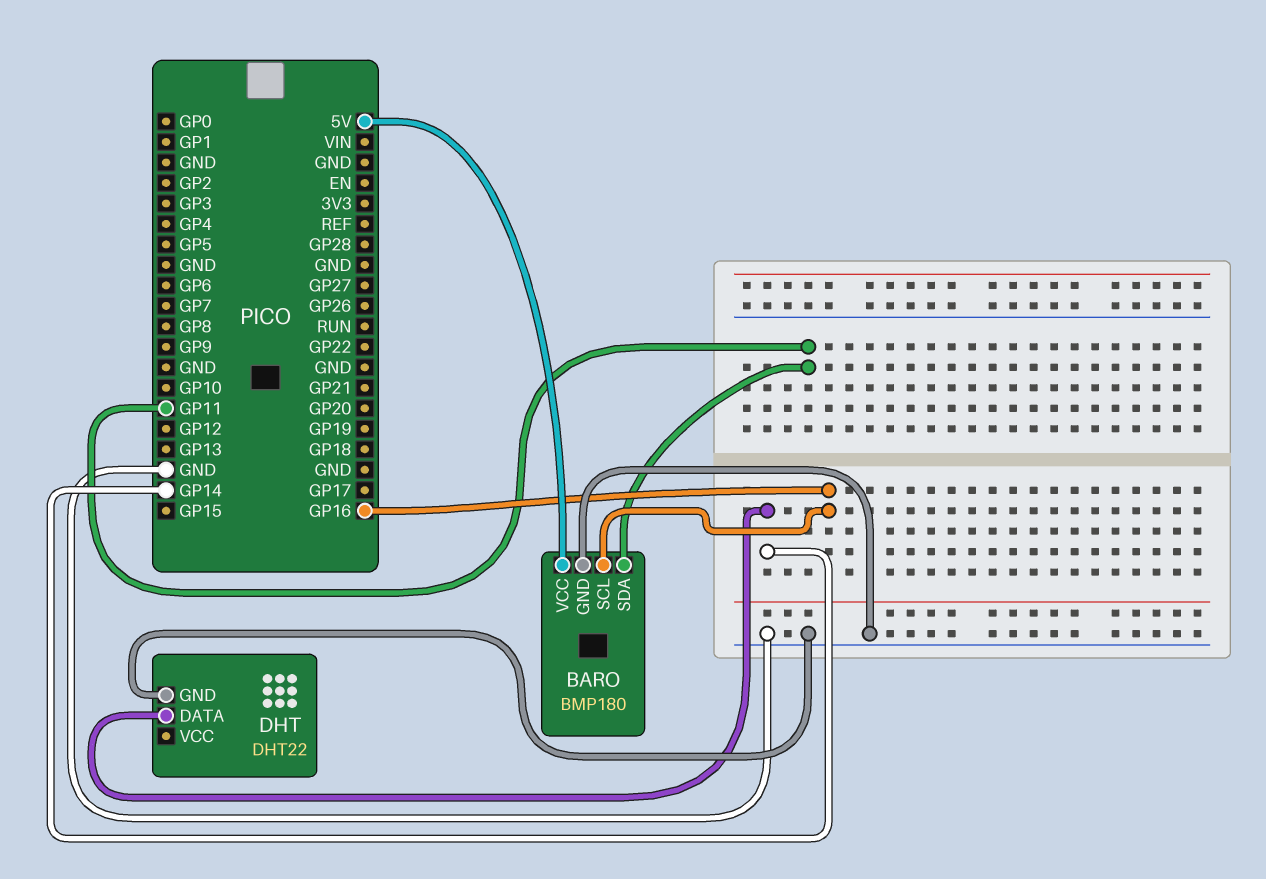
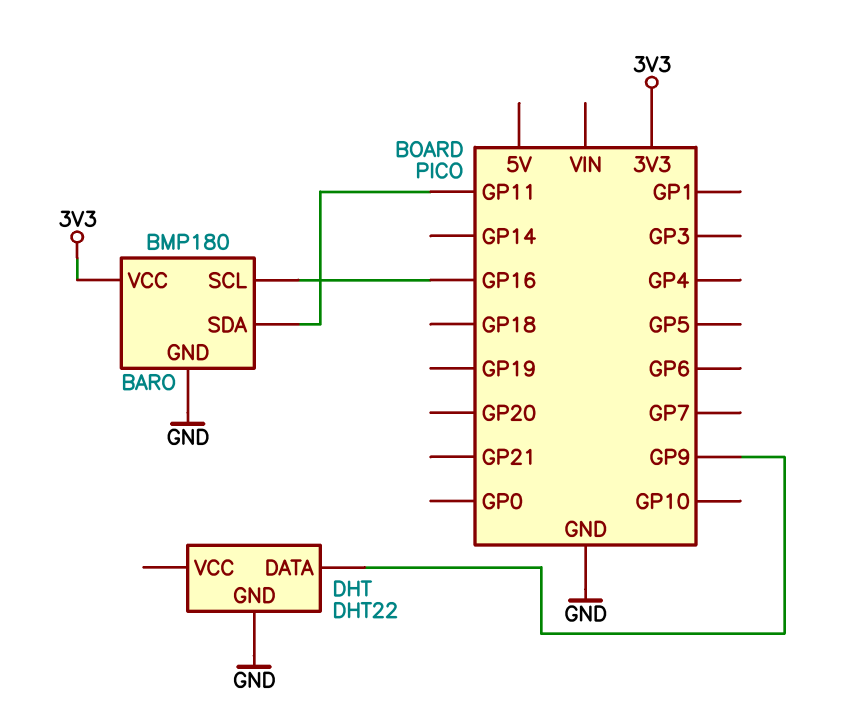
BARO pin VCC: 5V -> 3V3
DHT pin DATA: GP14 -> GP9

